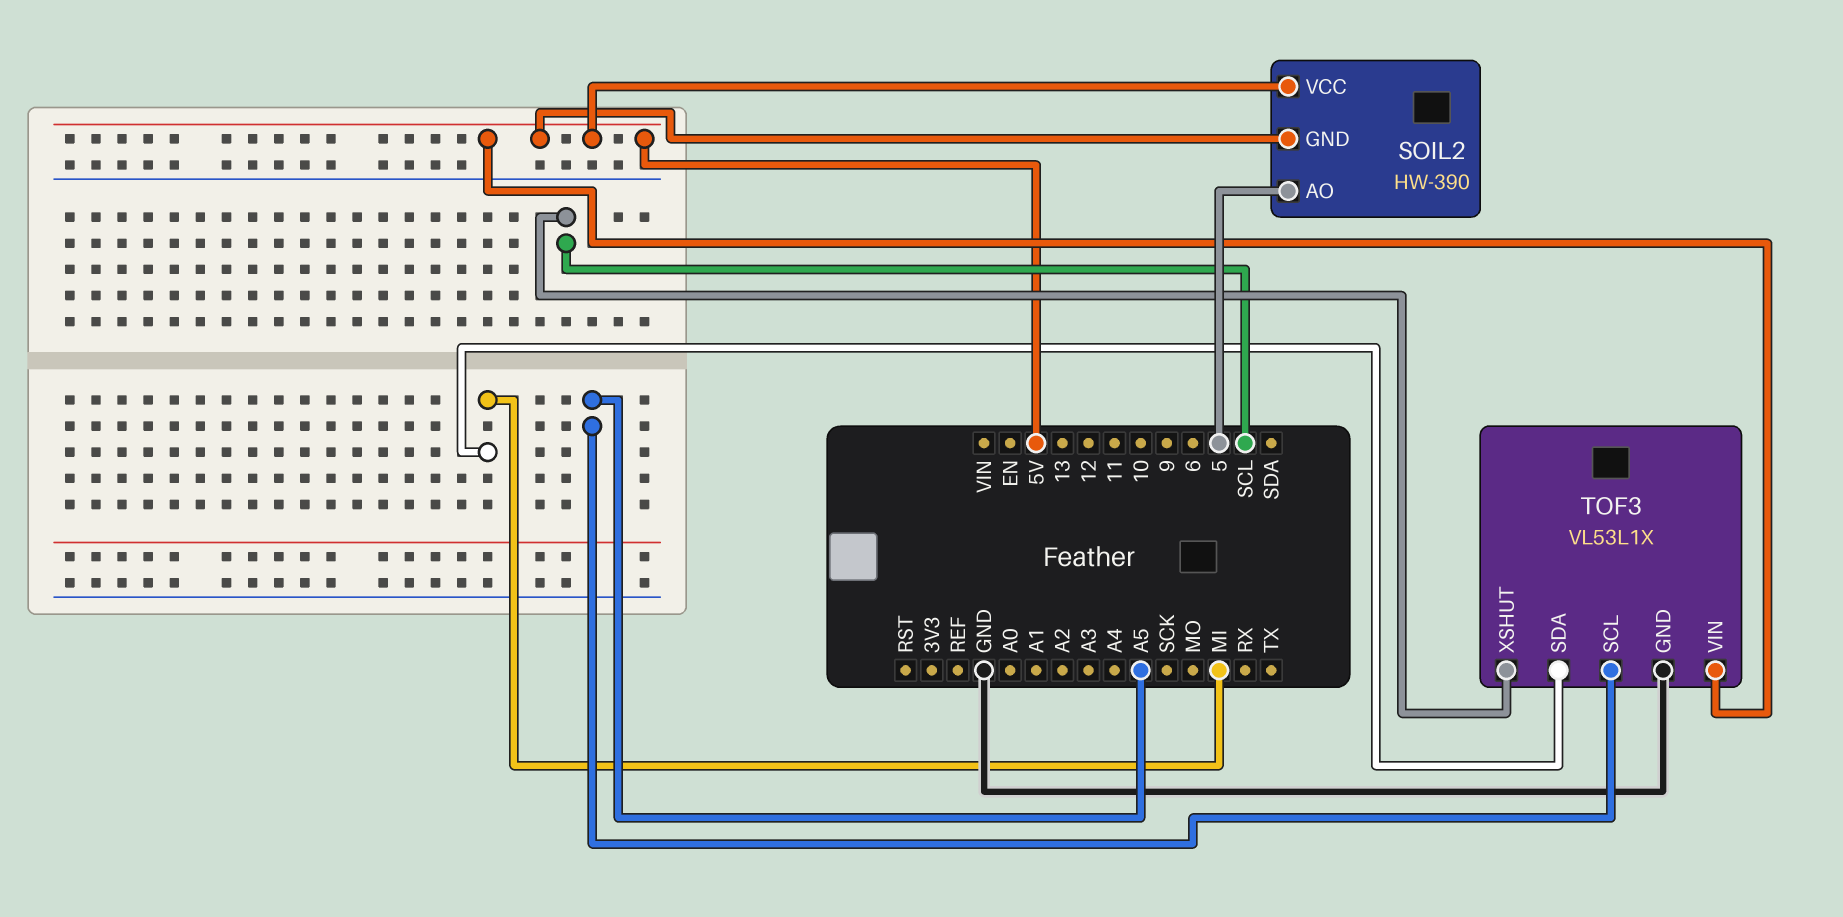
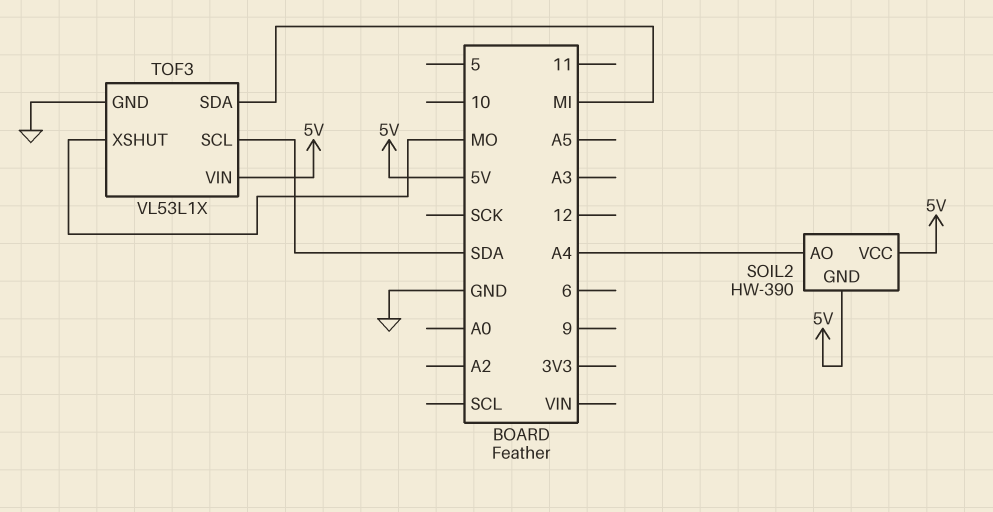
SOIL2 pin AO: 5 -> A4
TOF3 pin SCL: A5 -> SDA
TOF3 pin XSHUT: SCL -> MO

